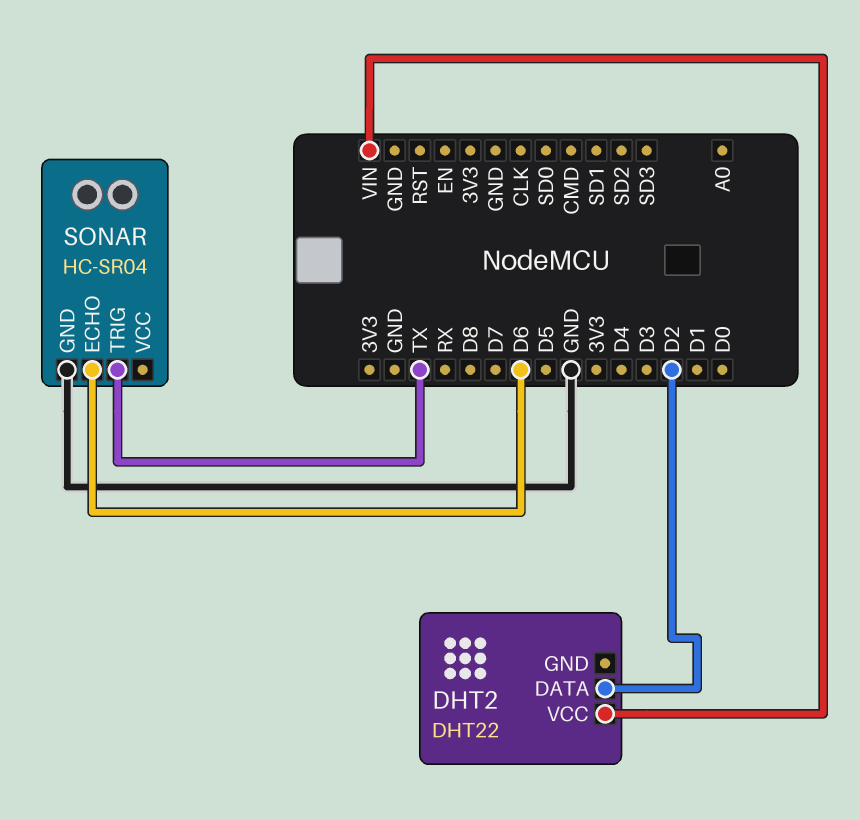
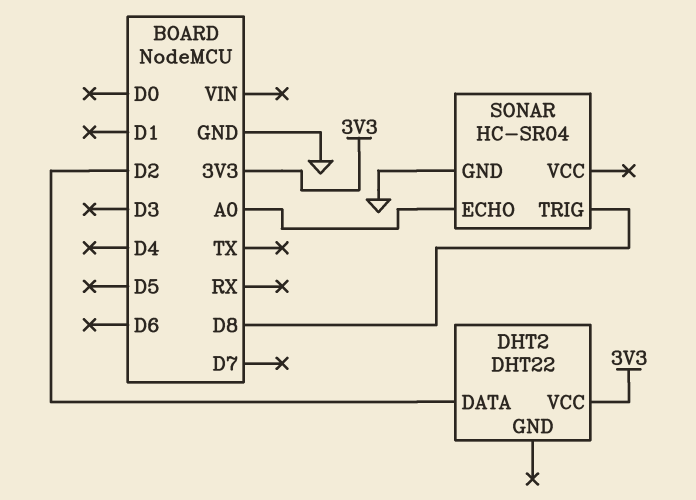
DHT2 pin VCC: VIN -> 3V3
SONAR pin ECHO: D6 -> A0
SONAR pin TRIG: TX -> D8

